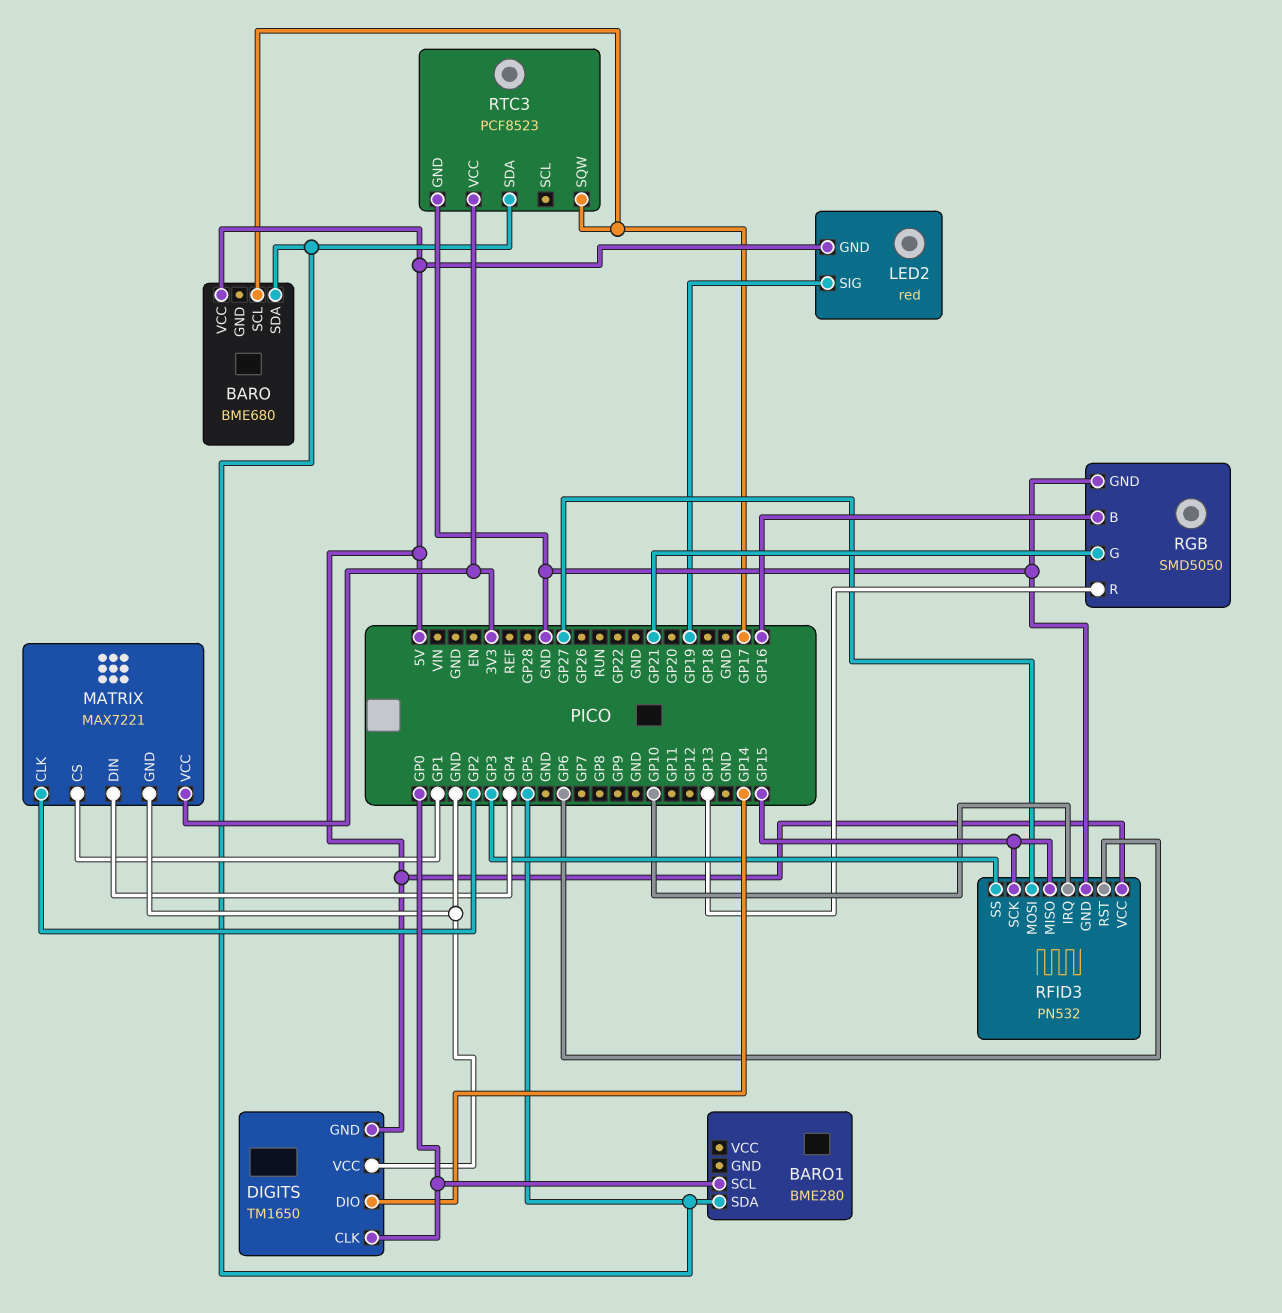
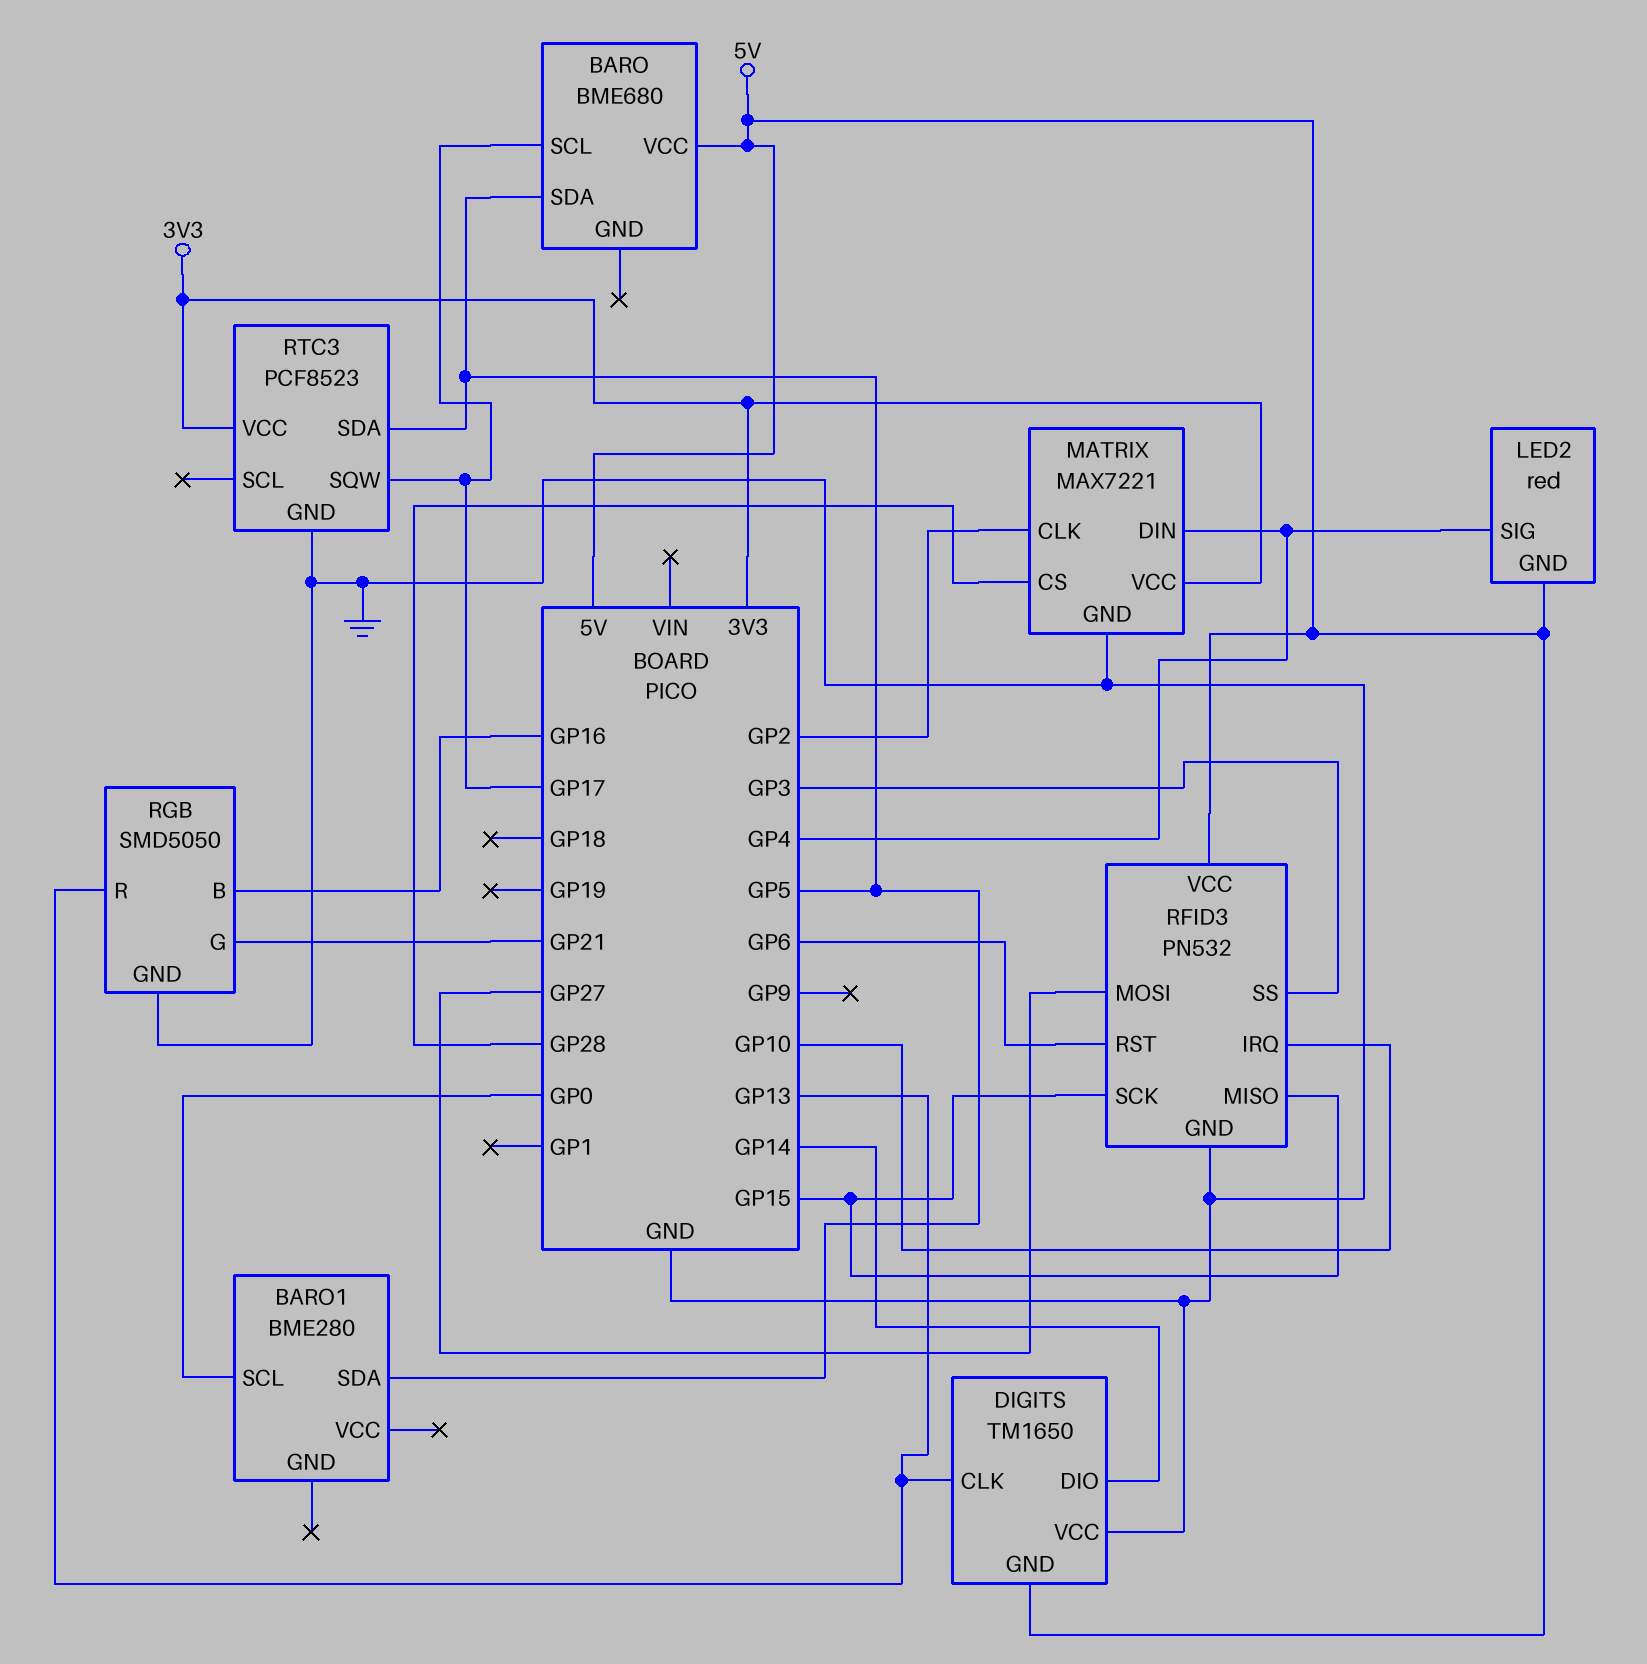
DIGITS pin CLK: GP0 -> GP13
LED2 pin SIG: GP19 -> GP4
MATRIX pin CS: GP1 -> GP28

